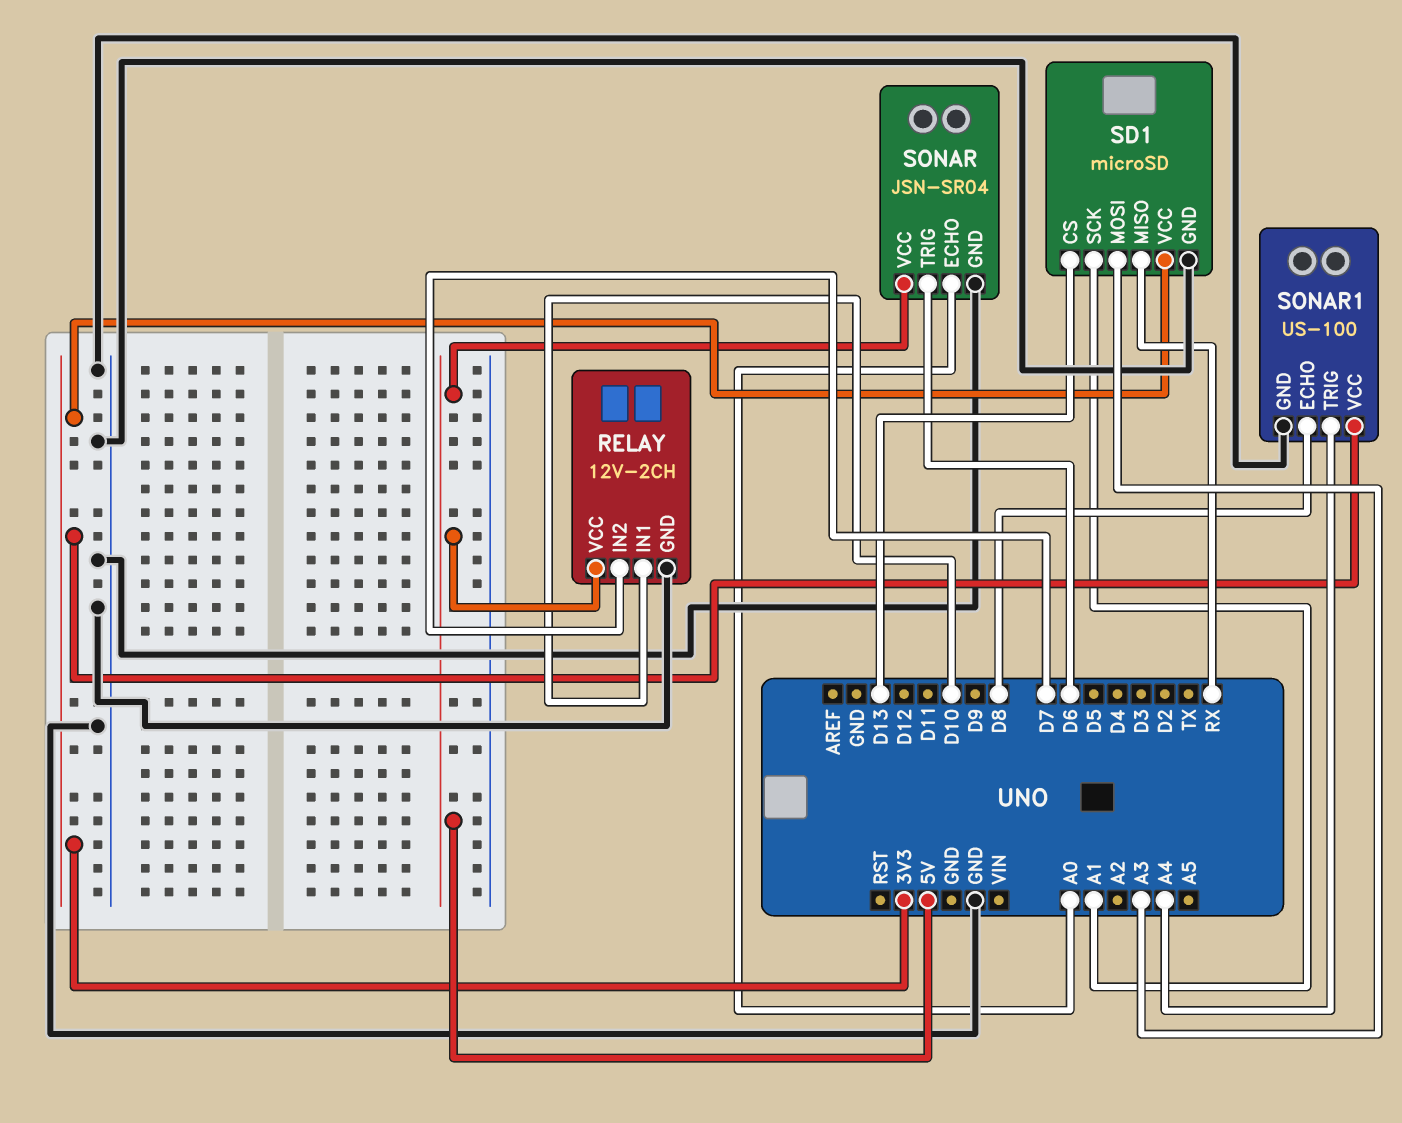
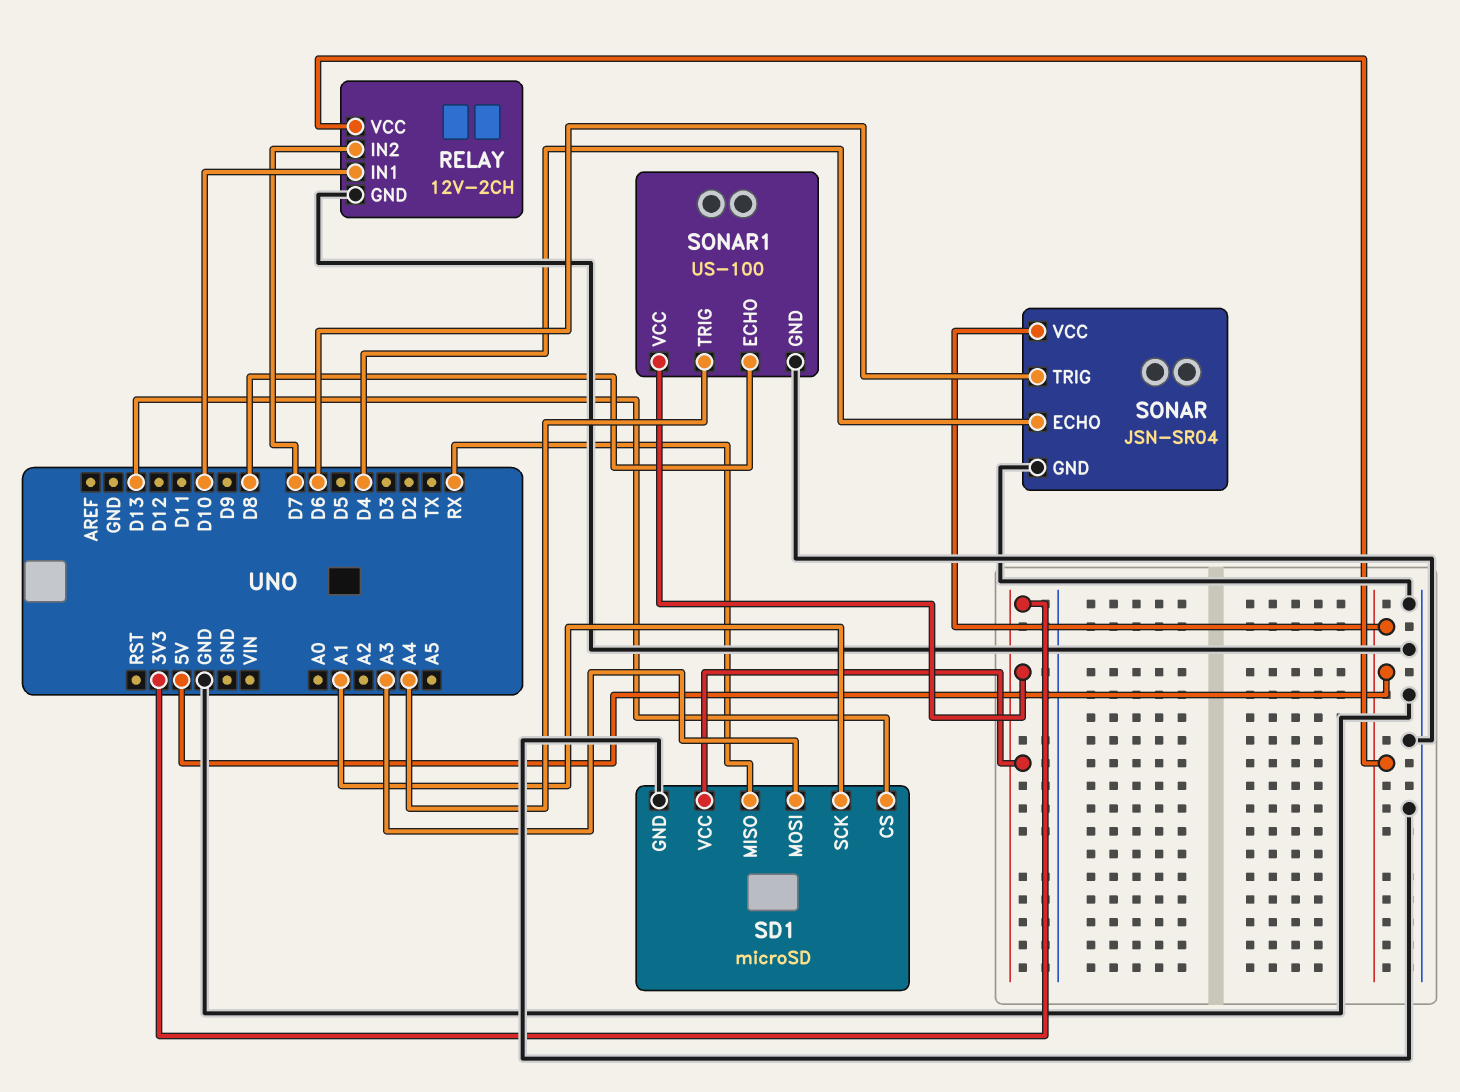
SONAR pin ECHO: A0 -> D4

